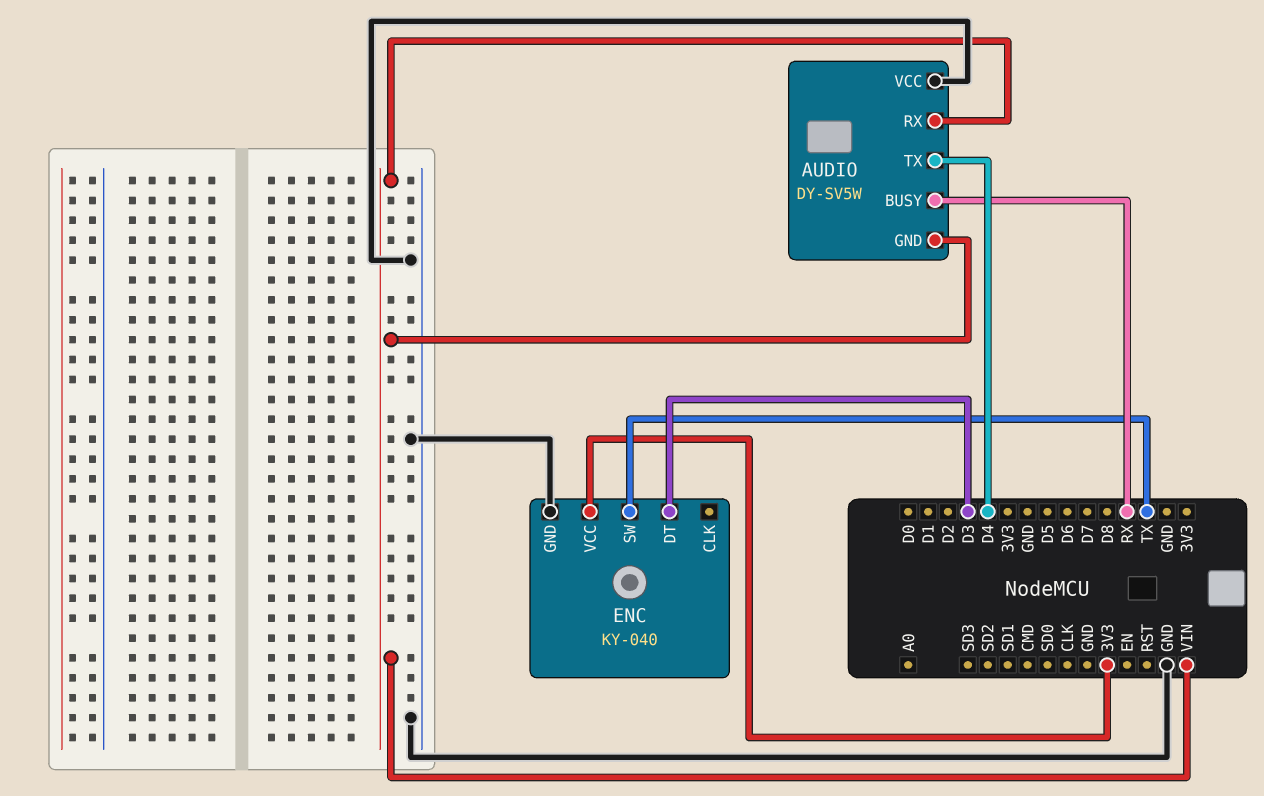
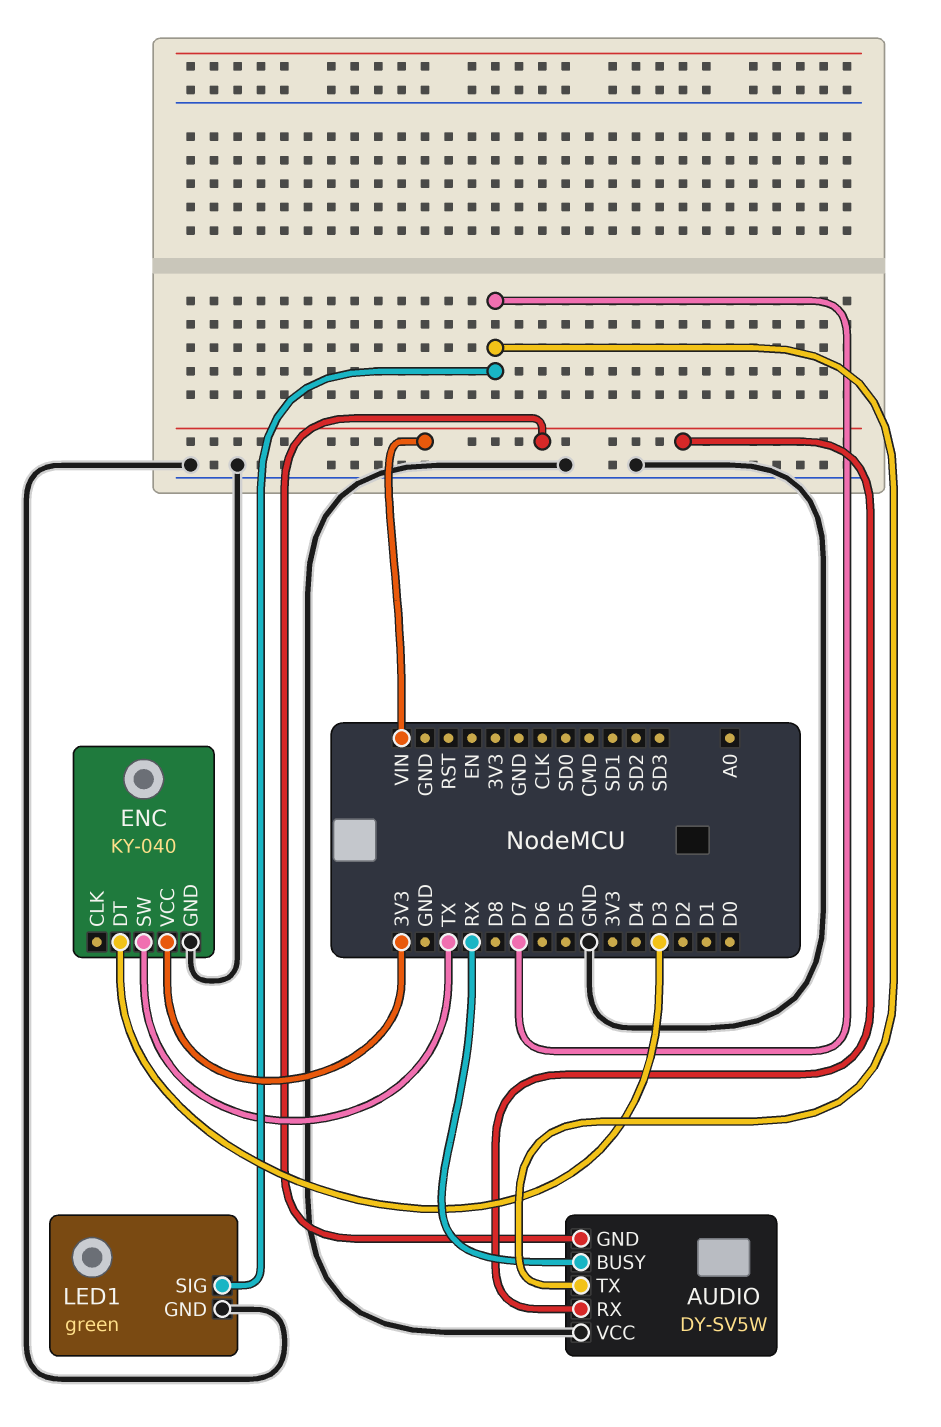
AUDIO pin TX: D4 -> D7
LED1: none -> green
LED1 pin GND: none -> GND
LED1 pin SIG: none -> D7

